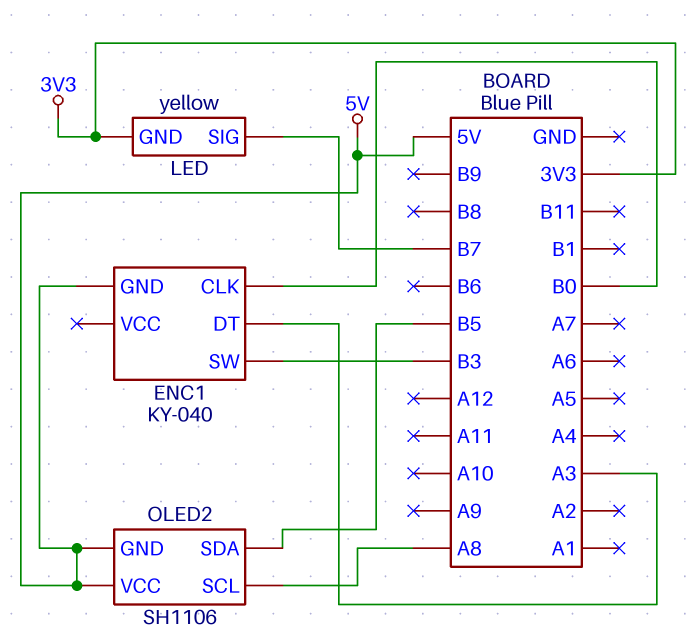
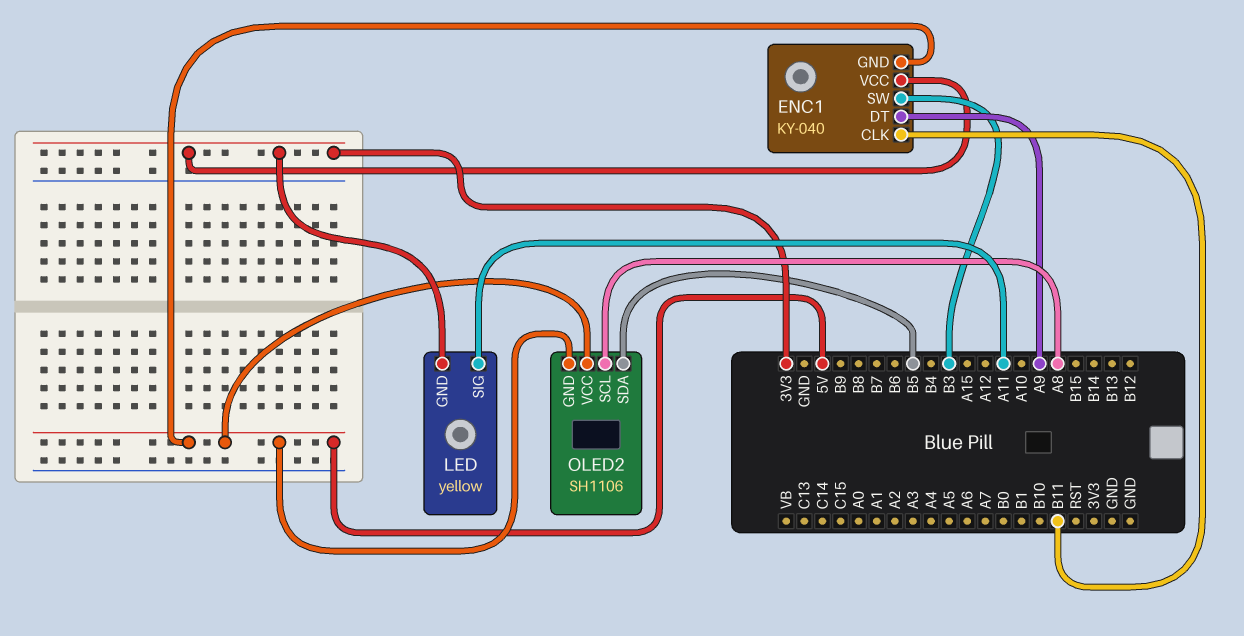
ENC1 pin CLK: B0 -> B11
ENC1 pin DT: A3 -> A9
ENC1 pin VCC: none -> 3V3
LED pin SIG: B7 -> A11

